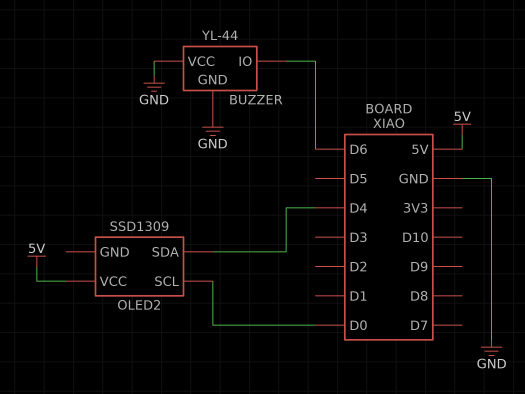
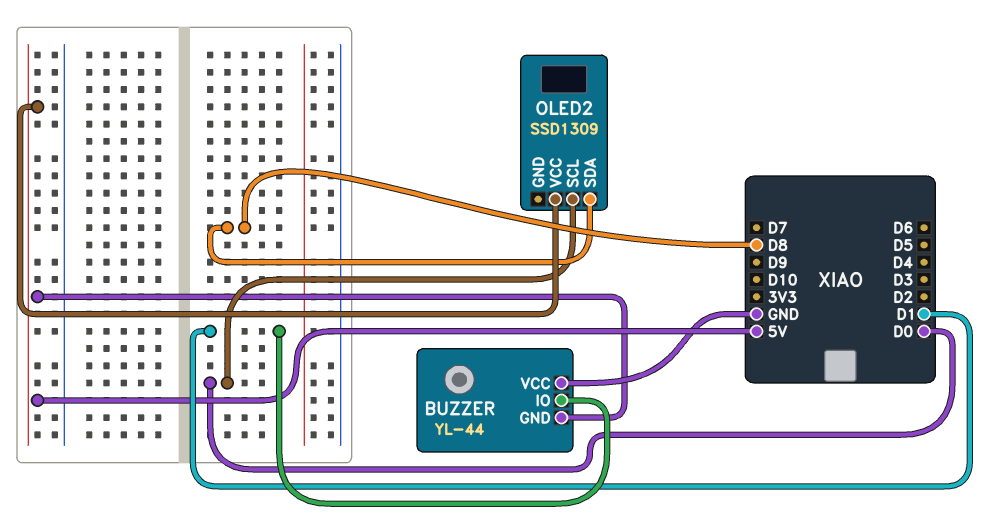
BUZZER pin GND: GND -> 5V
BUZZER pin IO: D6 -> D1
OLED2 pin SDA: D4 -> D8

